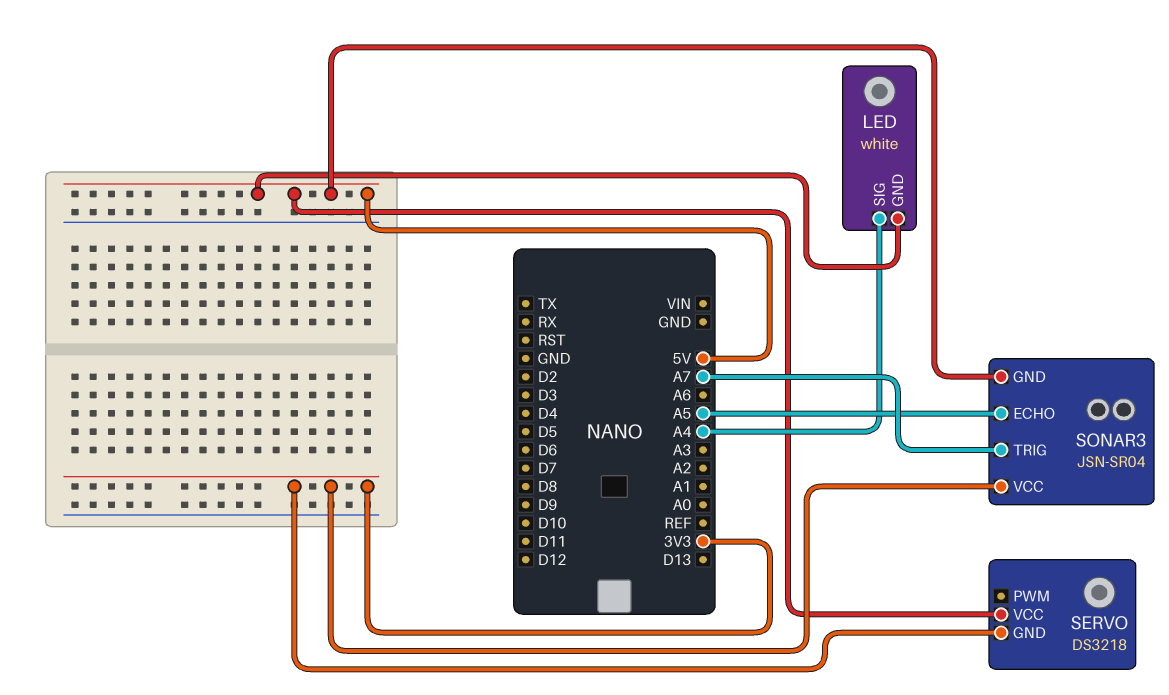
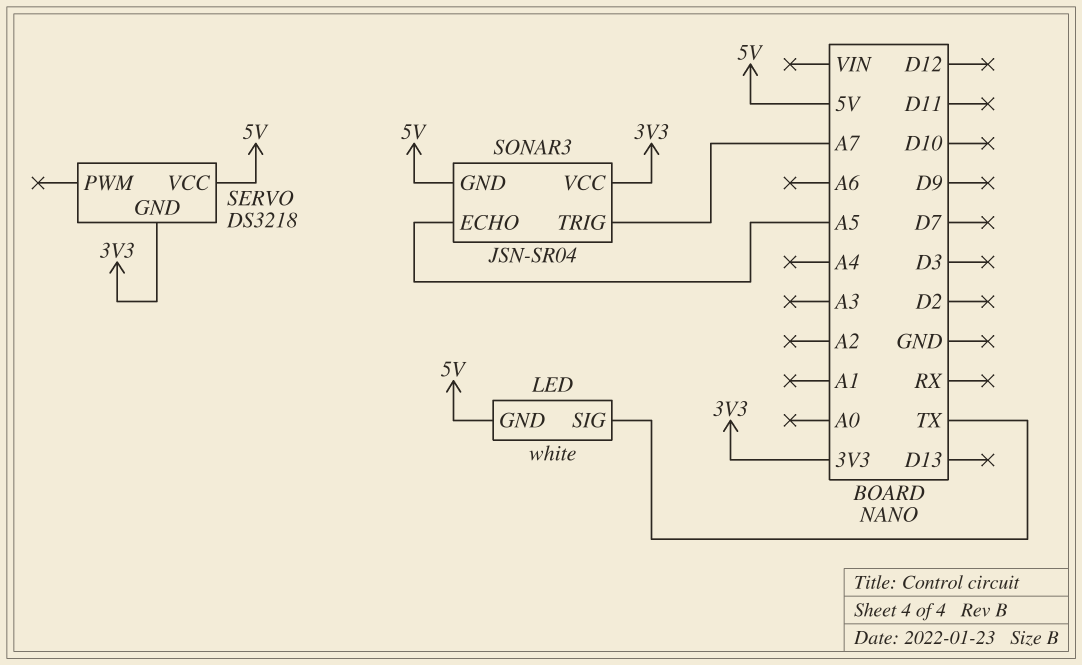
LED pin SIG: A4 -> TX

